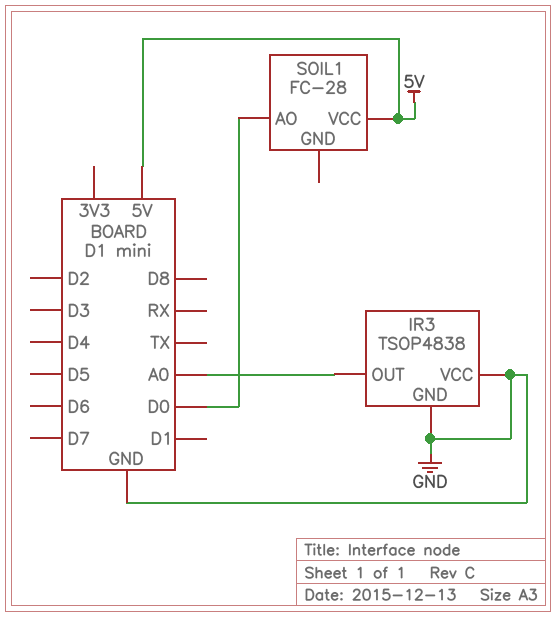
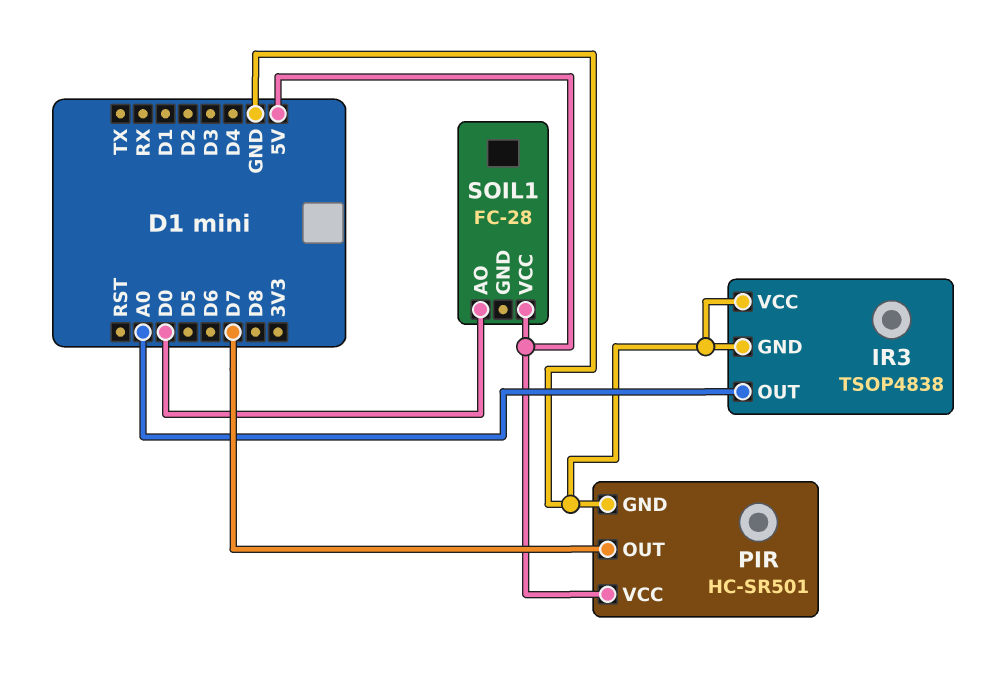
PIR: none -> HC-SR501
PIR pin GND: none -> GND
PIR pin OUT: none -> D7
PIR pin VCC: none -> 5V

